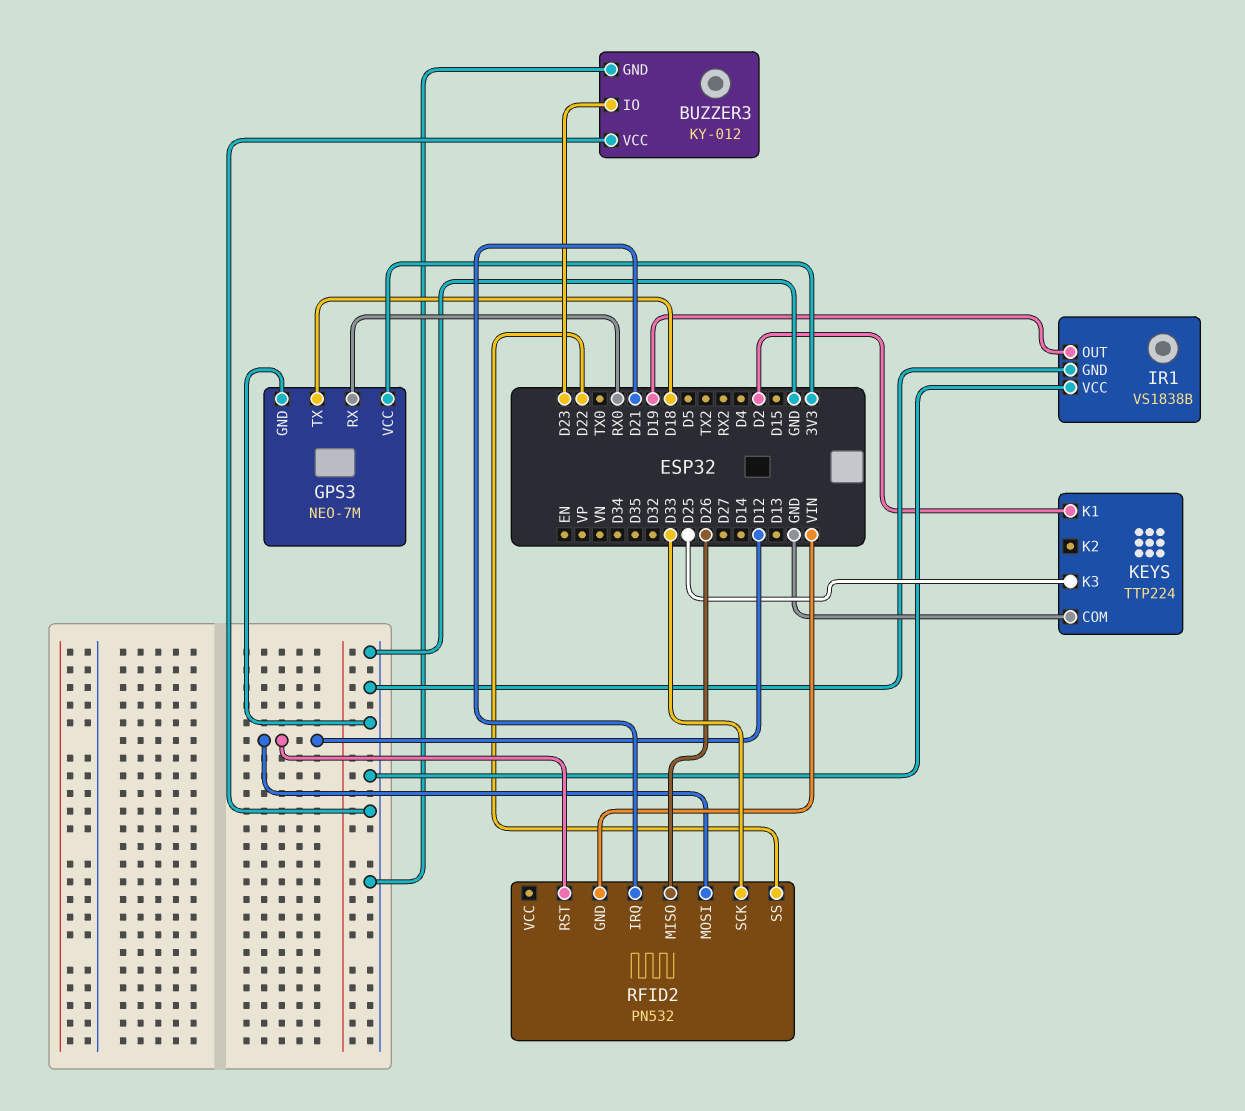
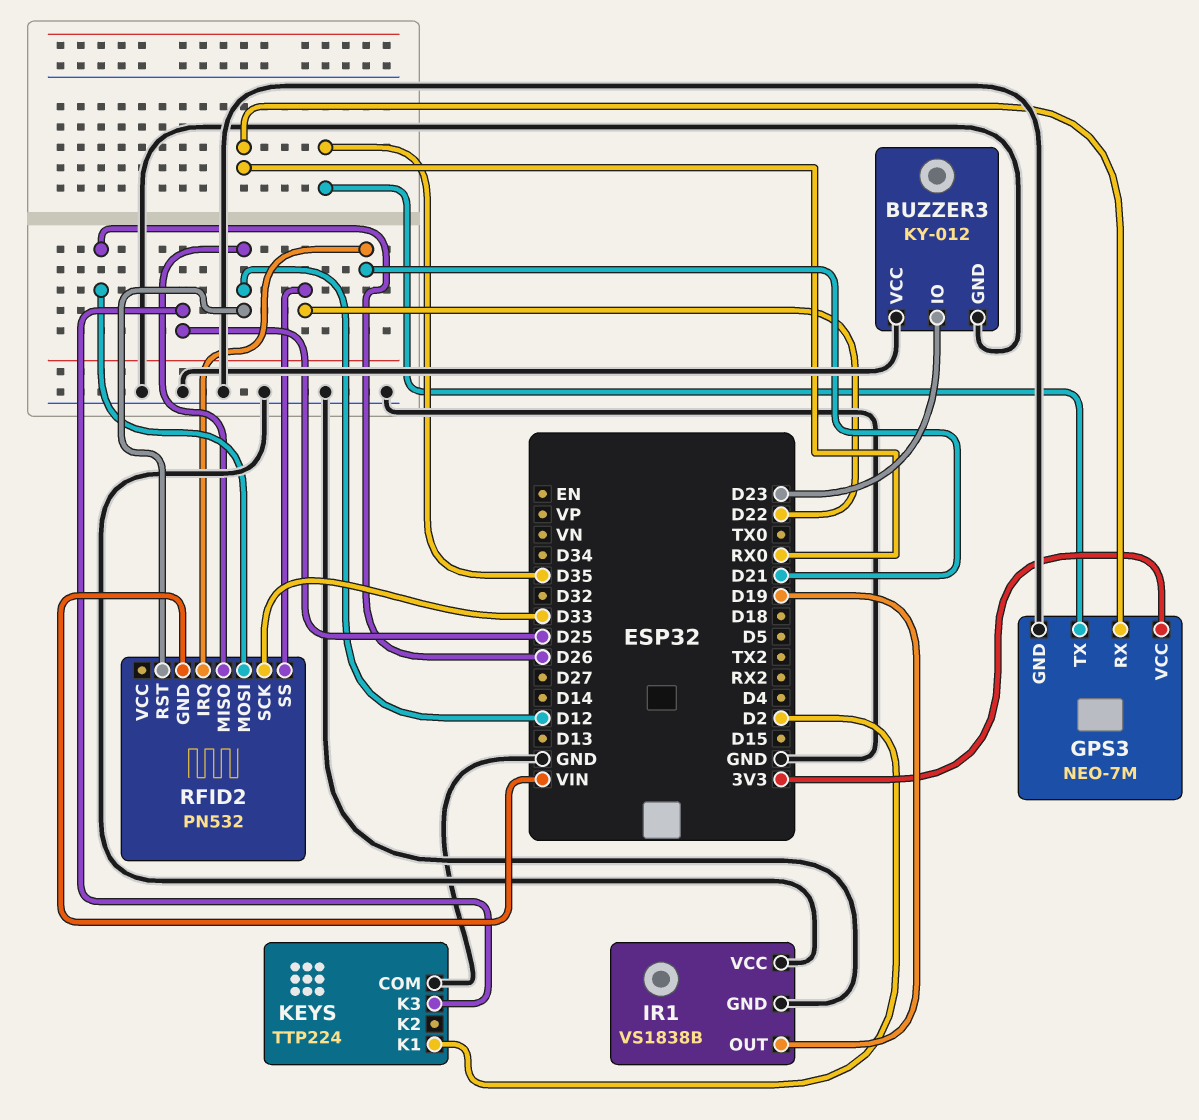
GPS3 pin TX: D18 -> D35
RFID2 pin MISO: D26 -> D12
RFID2 pin MOSI: D12 -> D26

